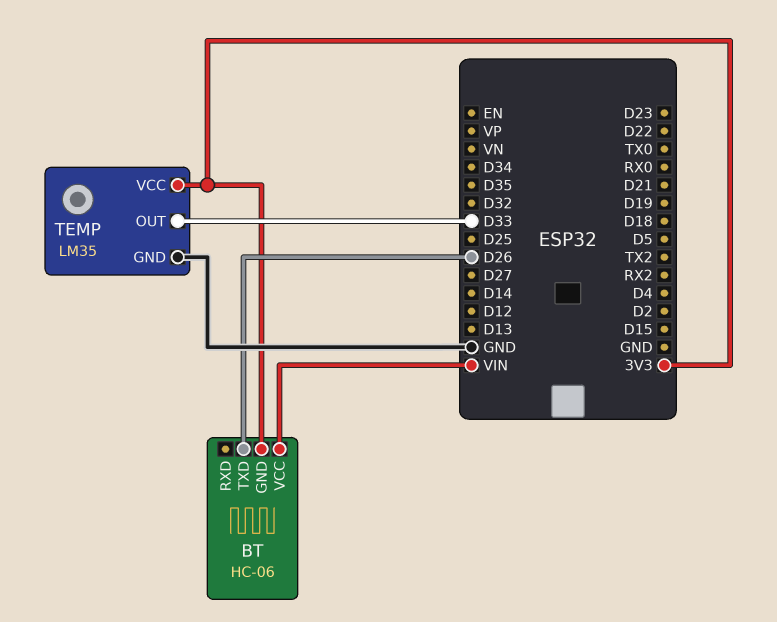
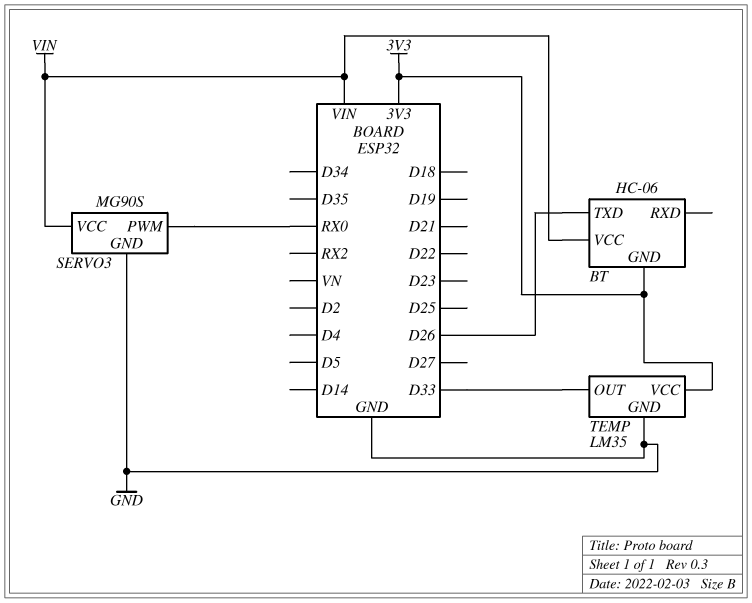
SERVO3: none -> MG90S
SERVO3 pin GND: none -> GND
SERVO3 pin PWM: none -> RX0
SERVO3 pin VCC: none -> VIN

